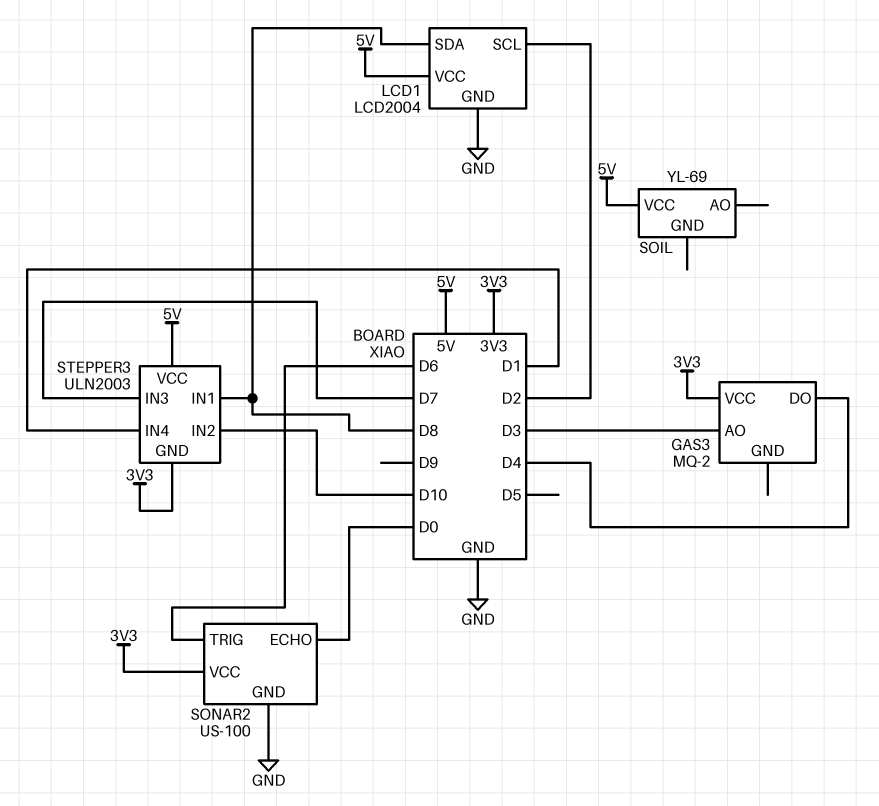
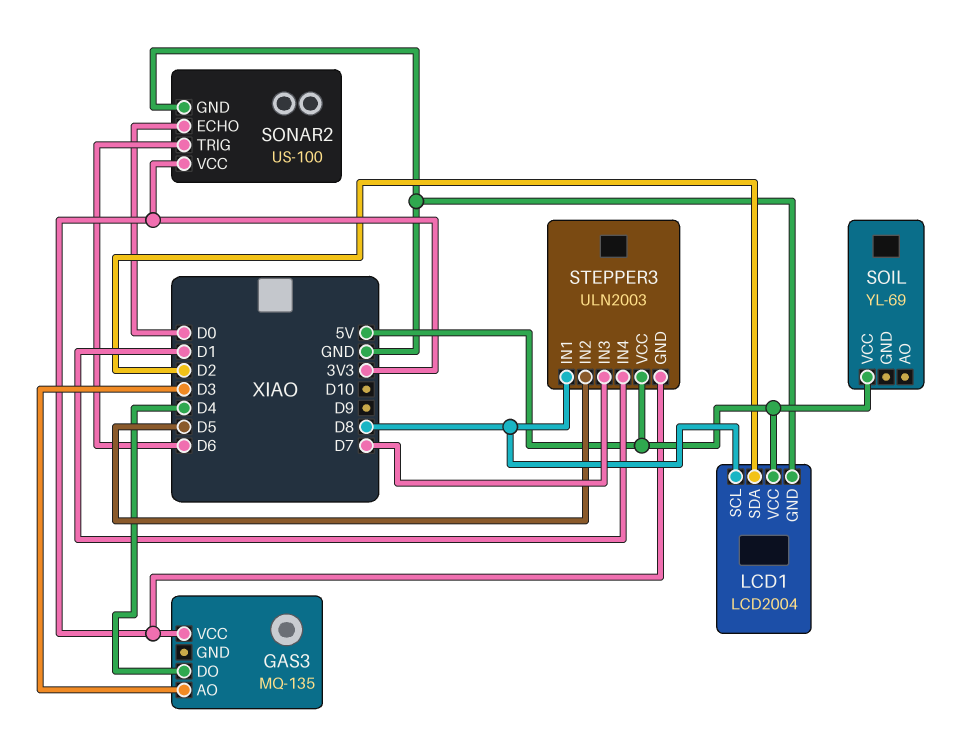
GAS3: MQ-2 -> MQ-135
LCD1 pin SCL: D2 -> D8
LCD1 pin SDA: D8 -> D2
STEPPER3 pin IN2: D10 -> D5

